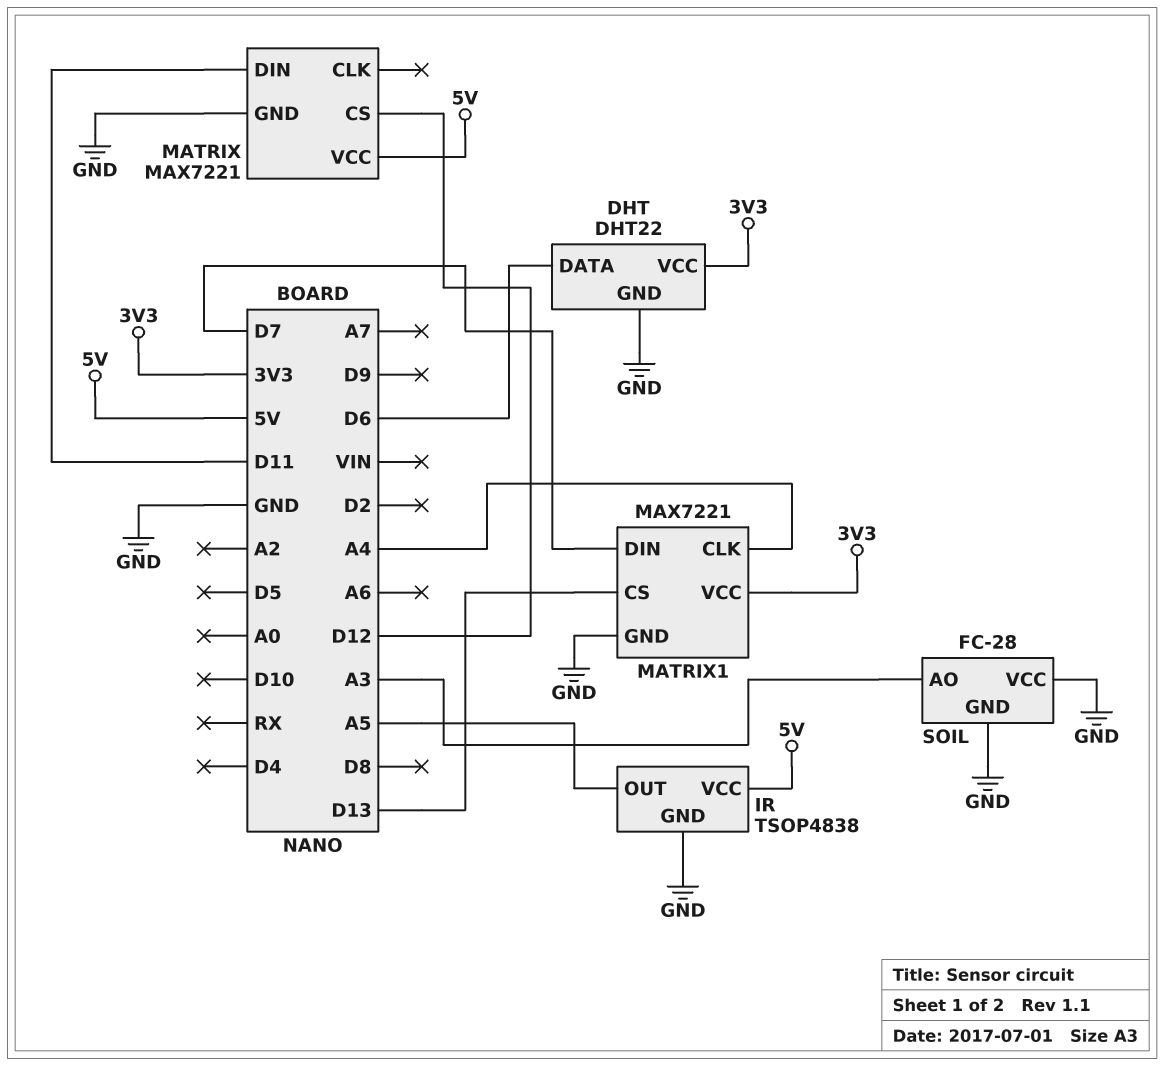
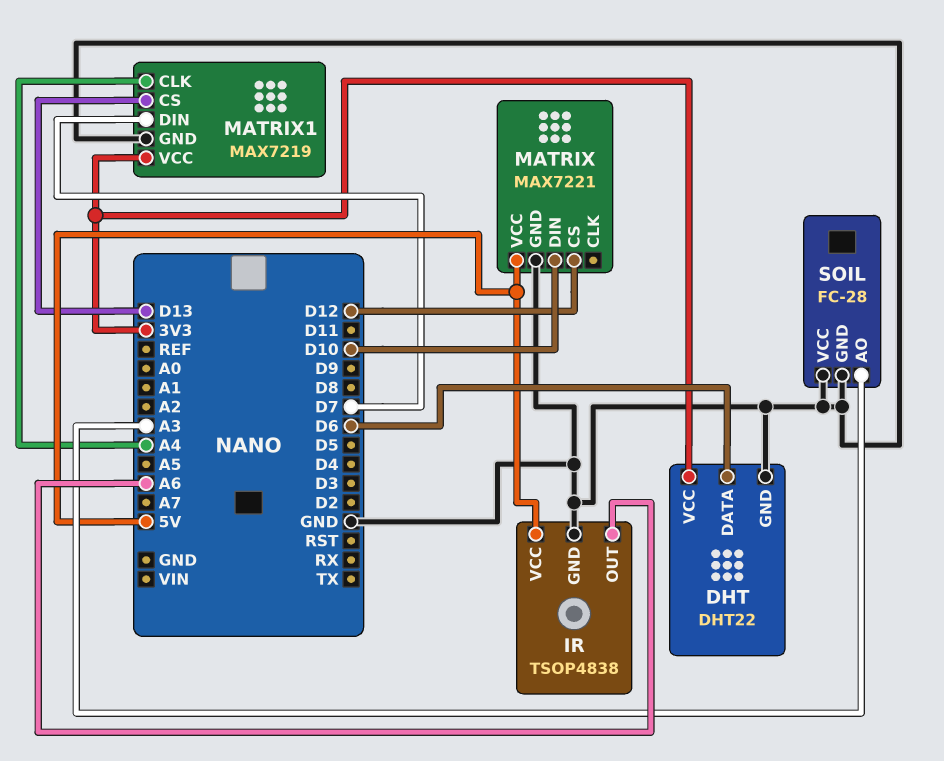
IR pin OUT: A5 -> A6
MATRIX pin DIN: D11 -> D10
MATRIX1: MAX7221 -> MAX7219

